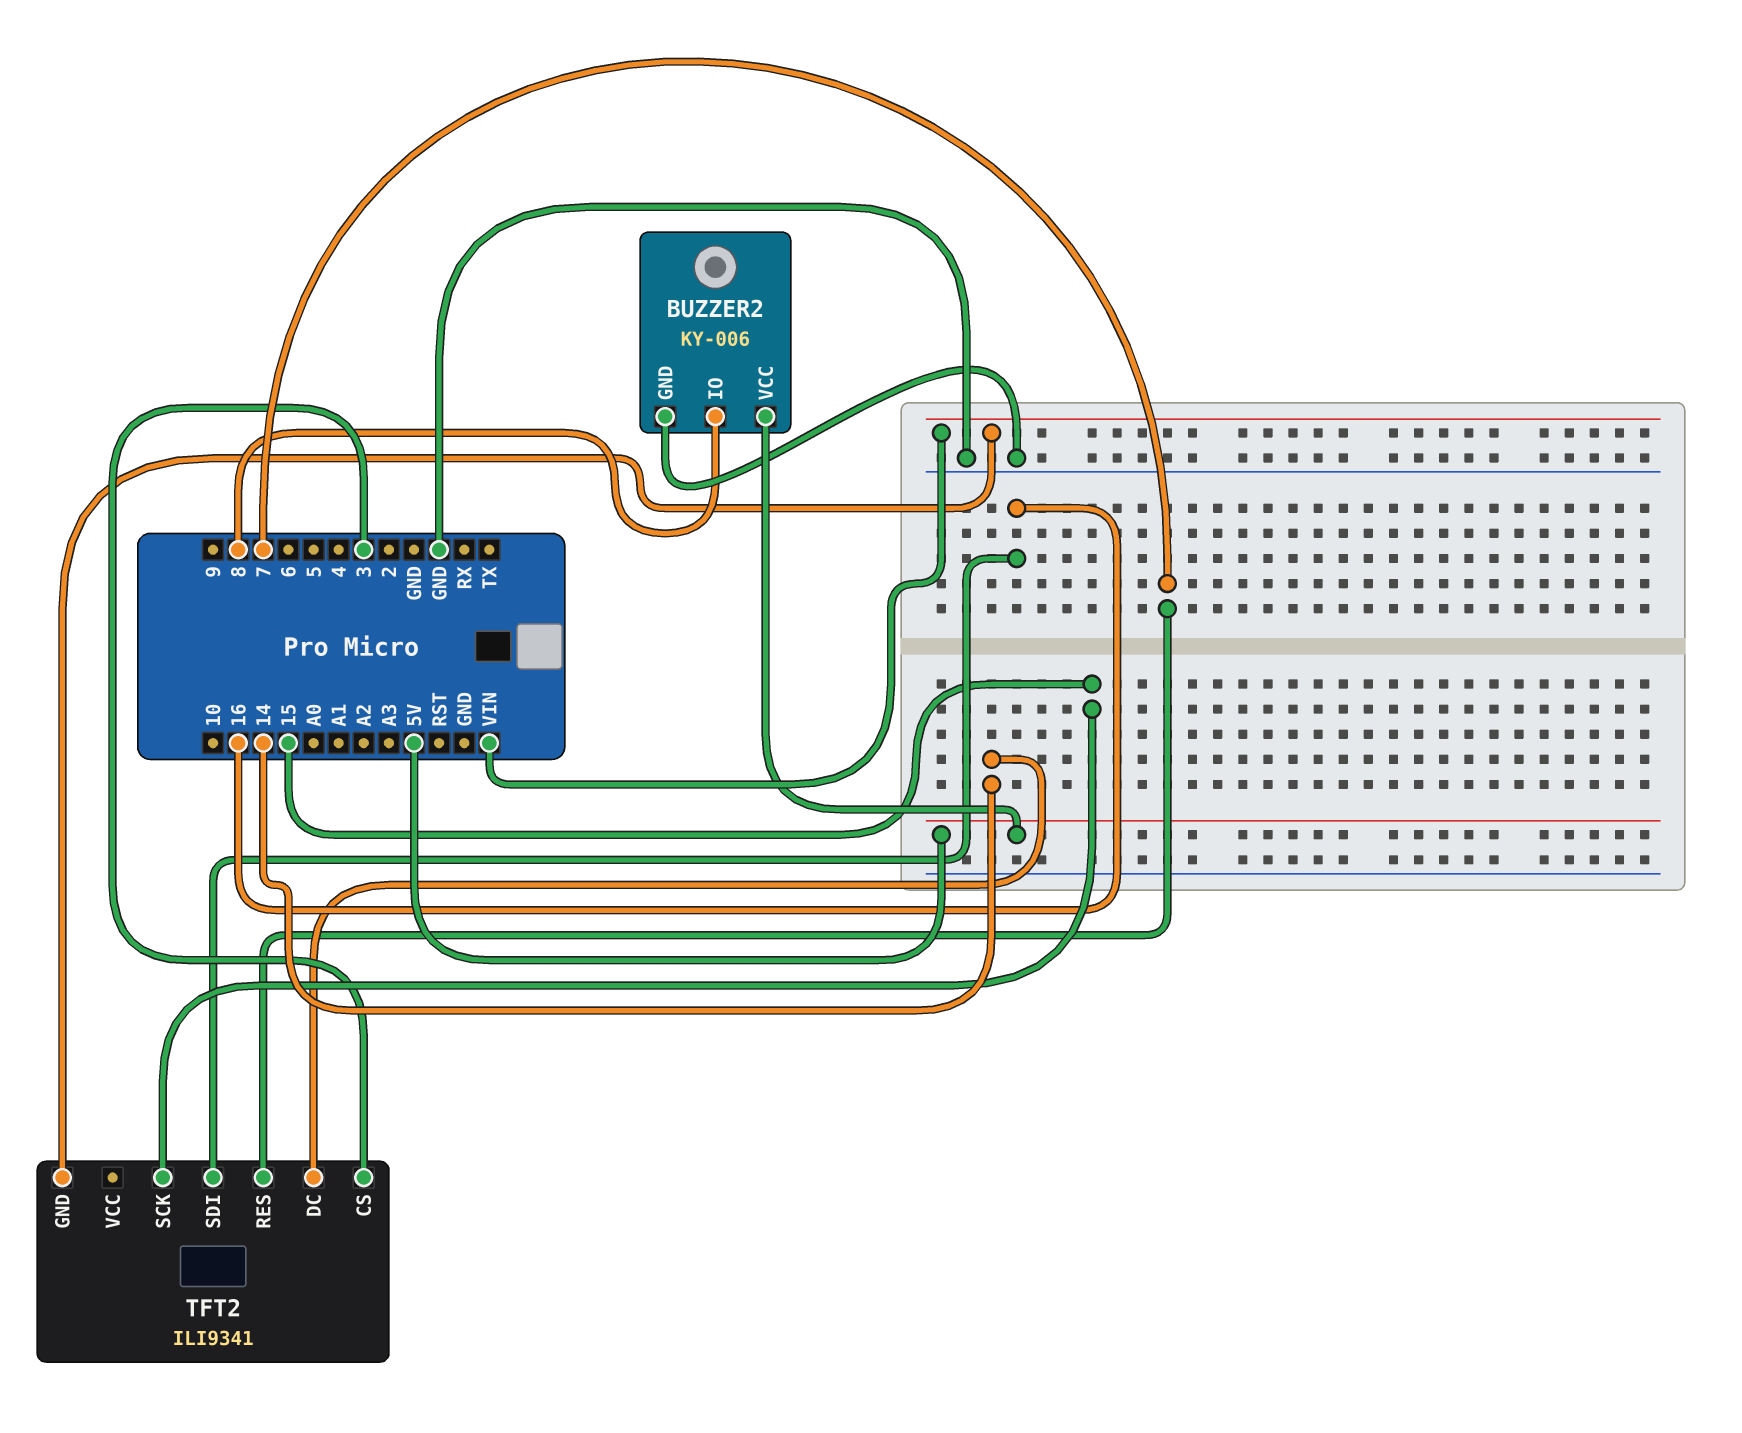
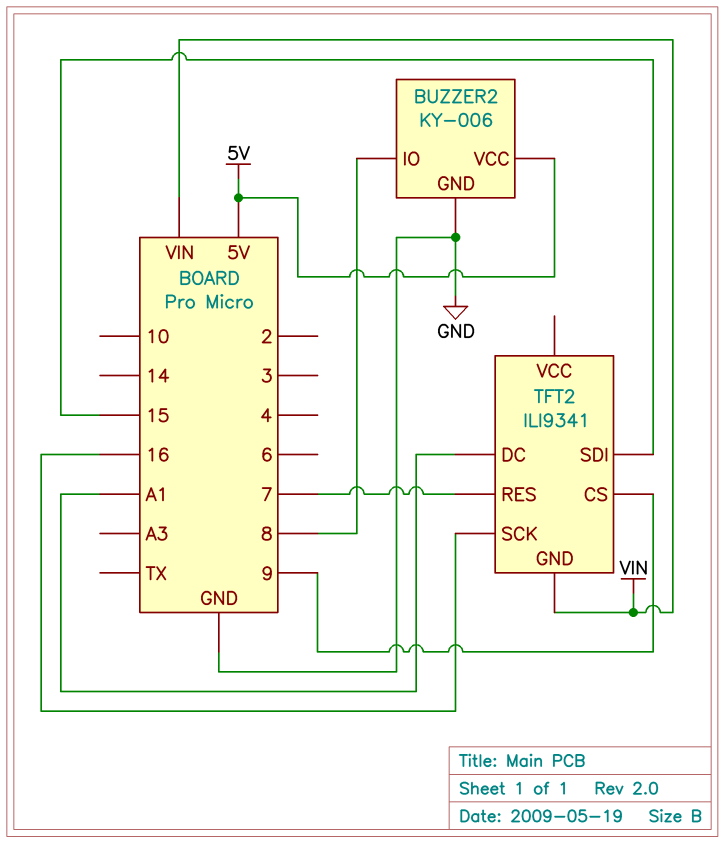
TFT2 pin CS: 3 -> 9
TFT2 pin DC: 14 -> A1
TFT2 pin SCK: 15 -> 16
TFT2 pin SDI: 16 -> 15

